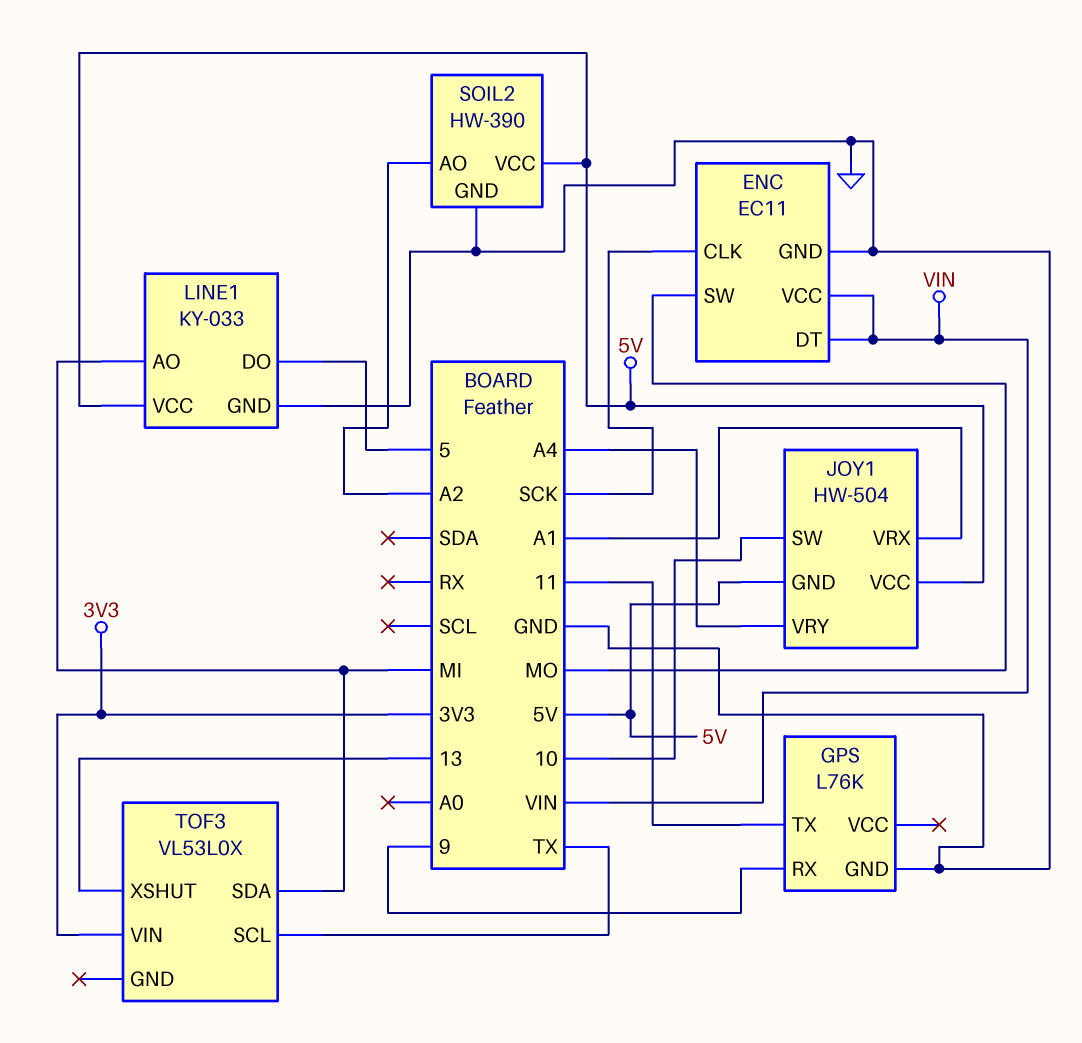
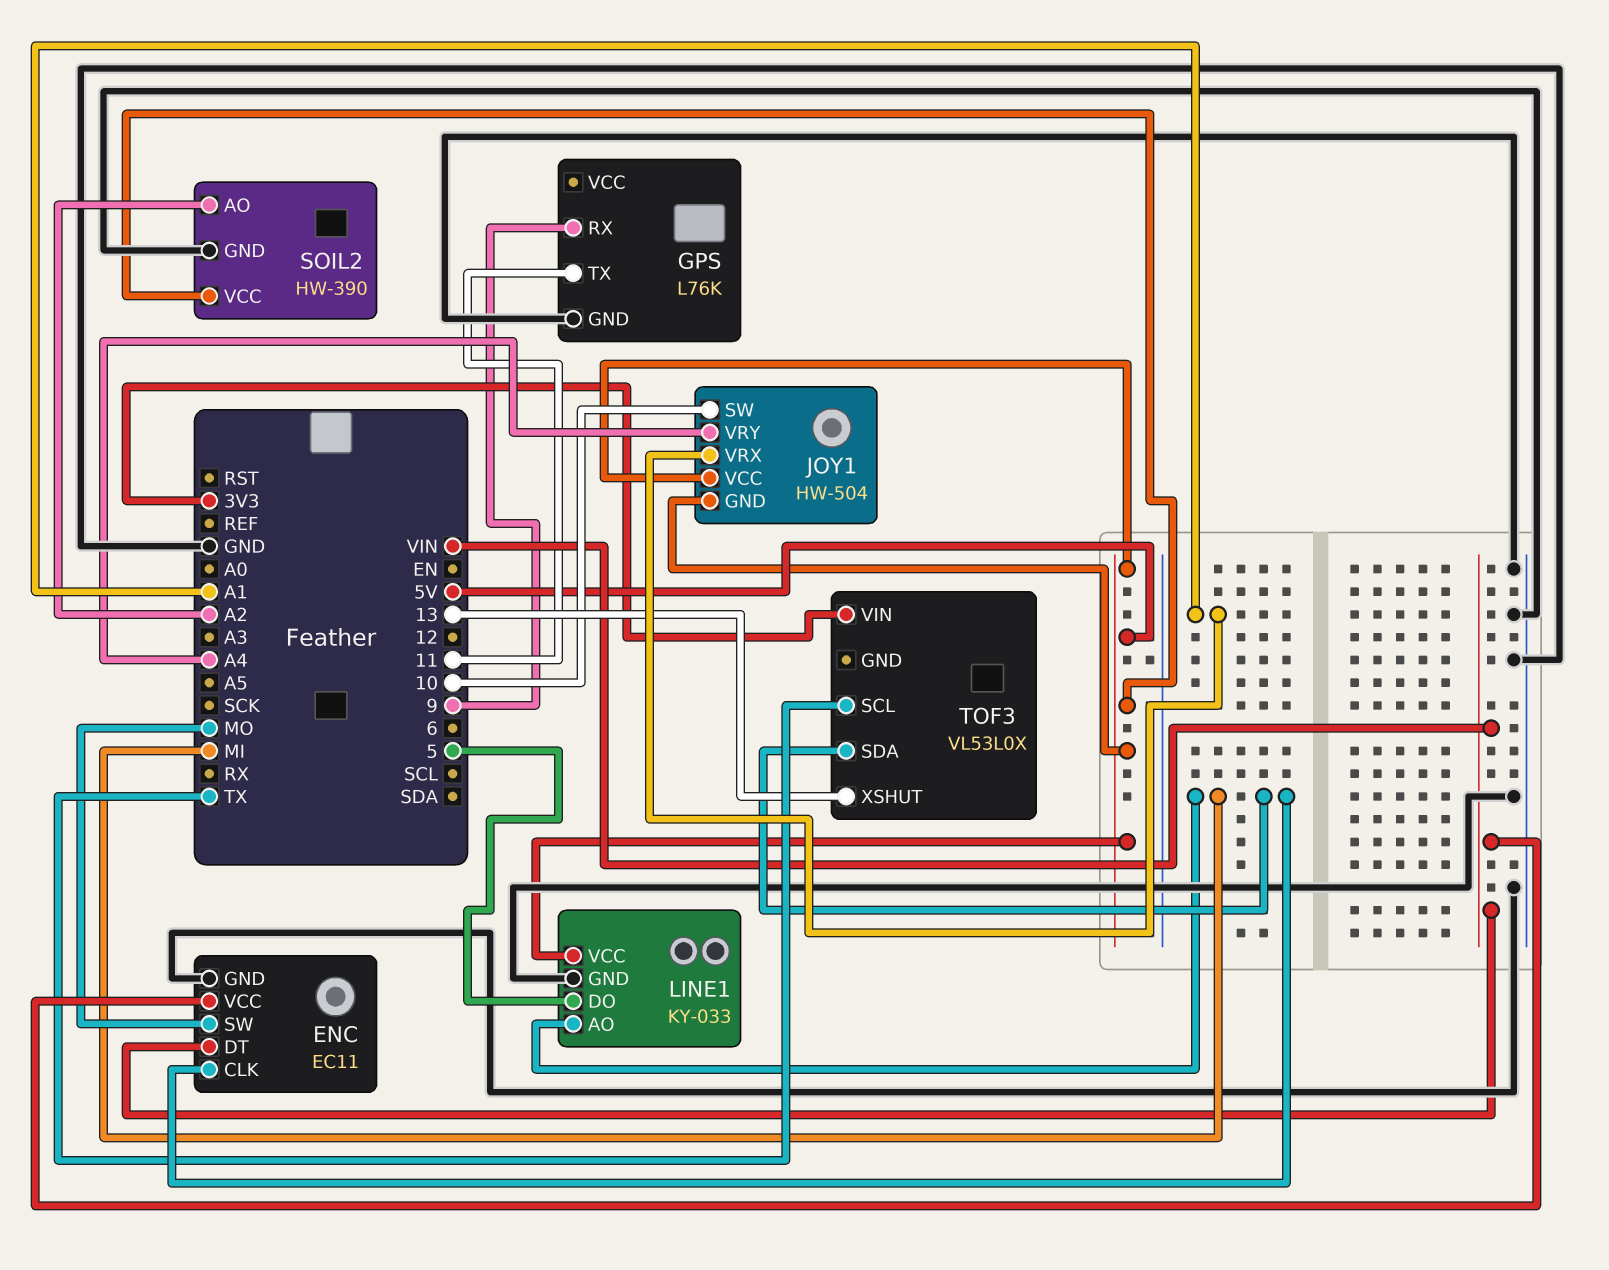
ENC pin CLK: SCK -> MI

